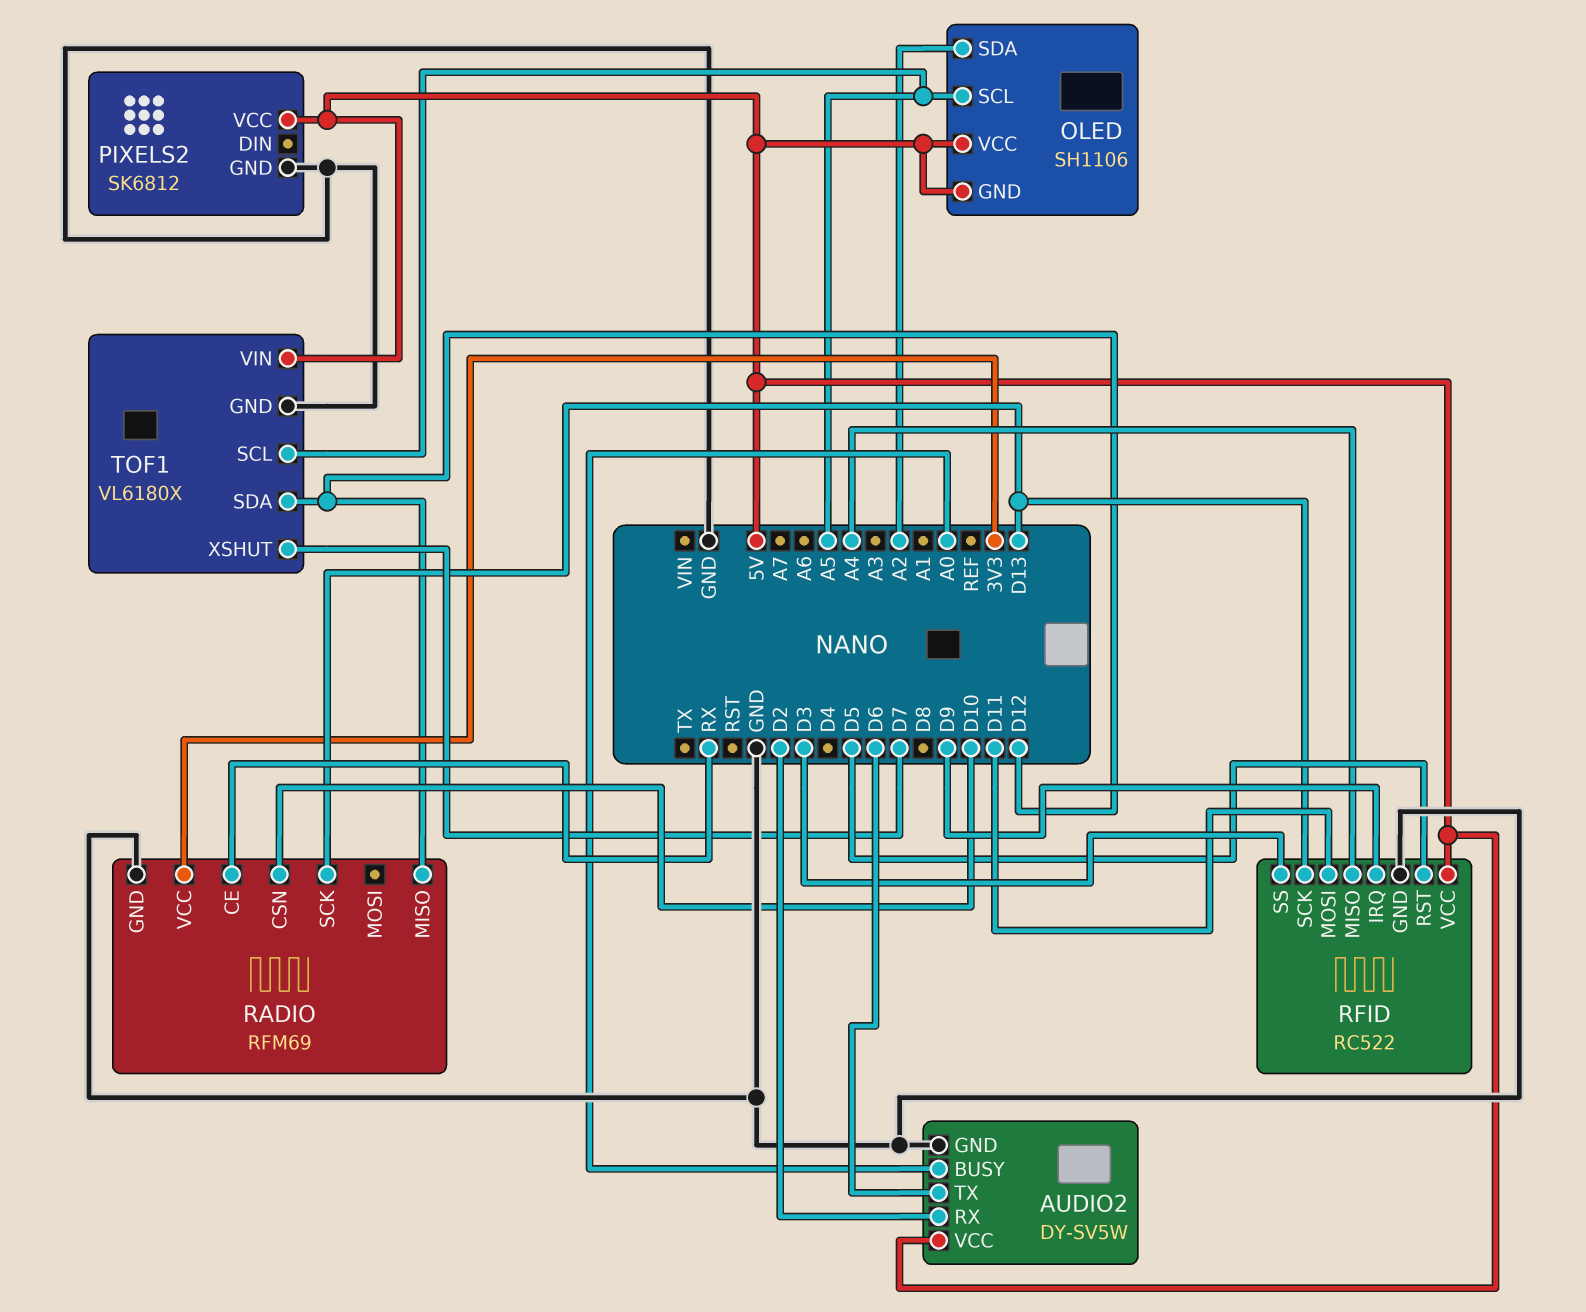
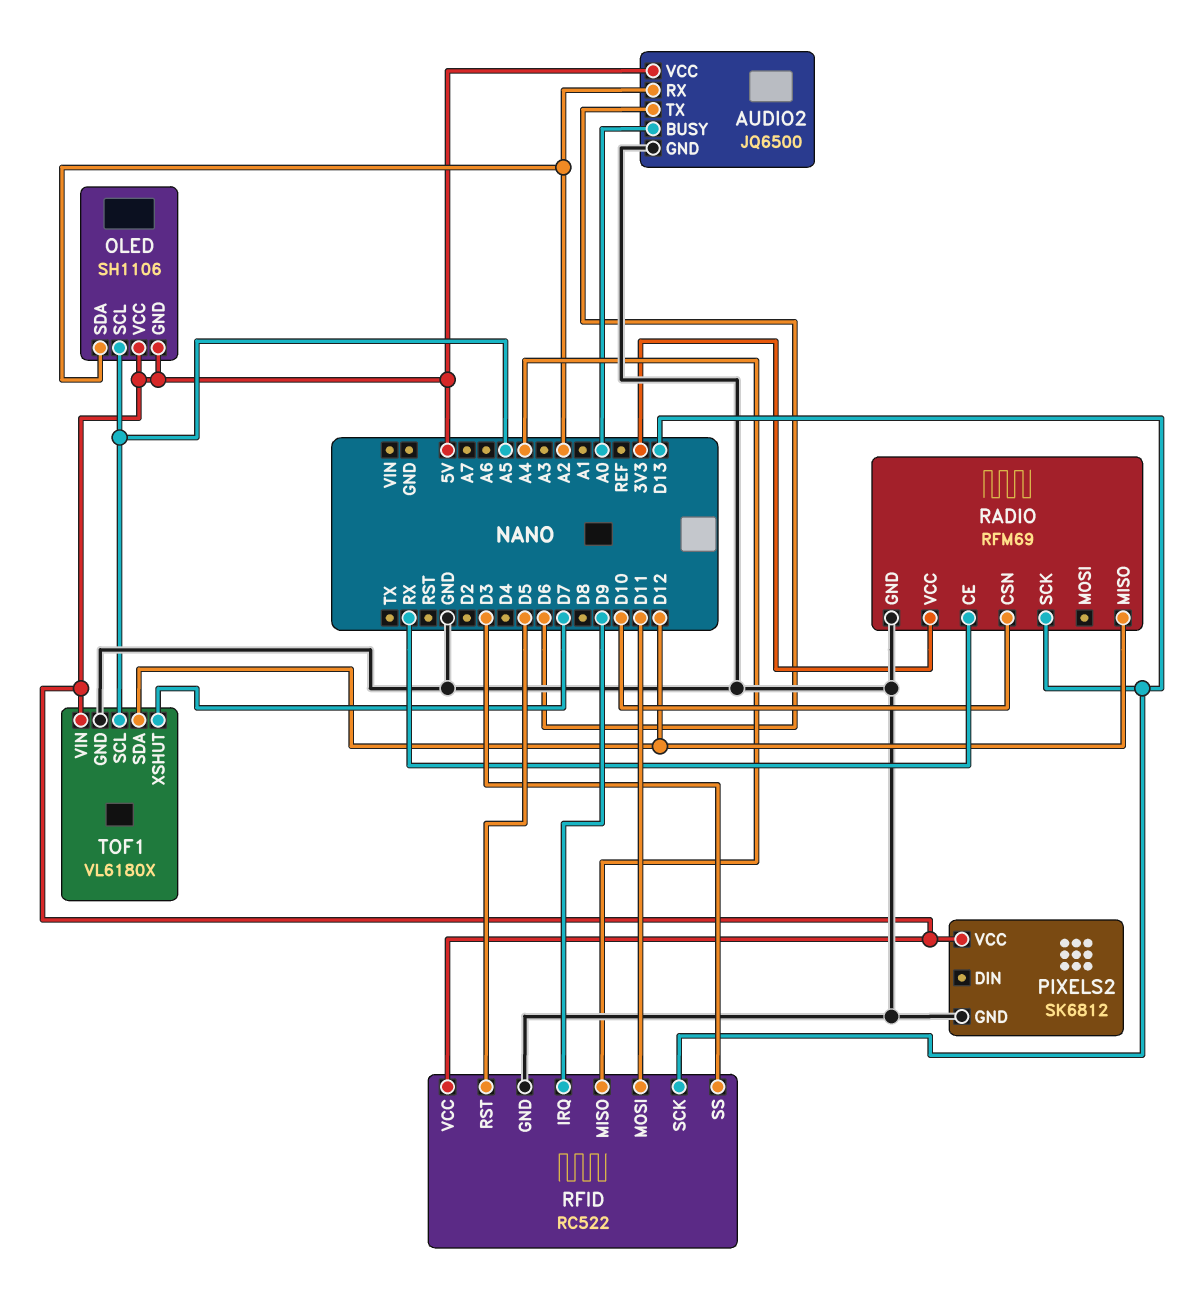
AUDIO2: DY-SV5W -> JQ6500
AUDIO2 pin RX: D2 -> A2

